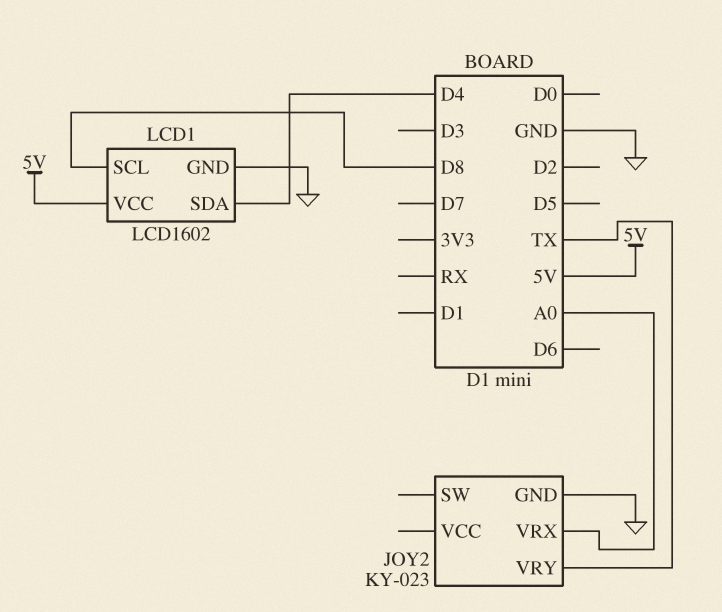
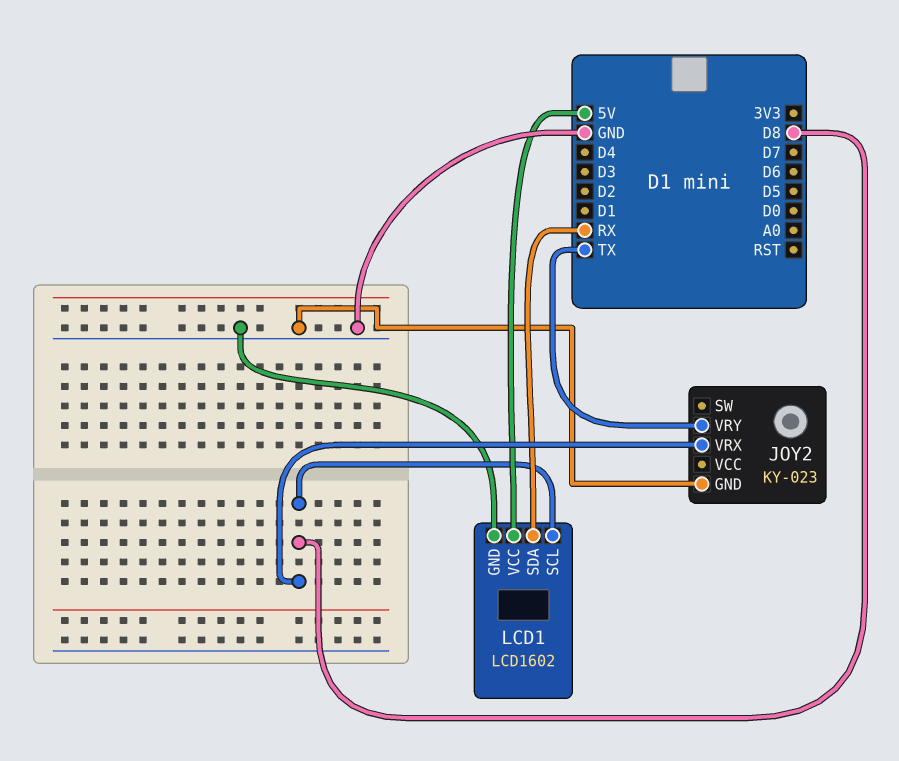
JOY2 pin VRX: A0 -> D8
LCD1 pin SDA: D4 -> RX

